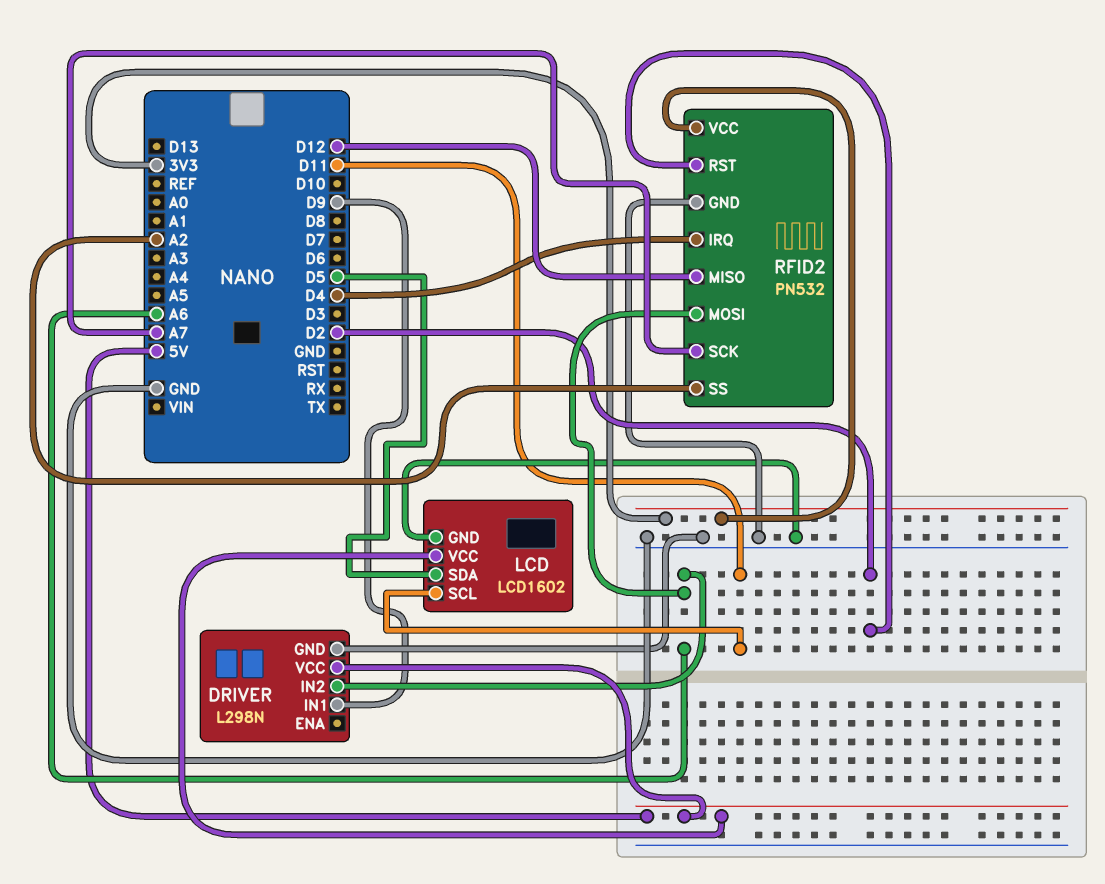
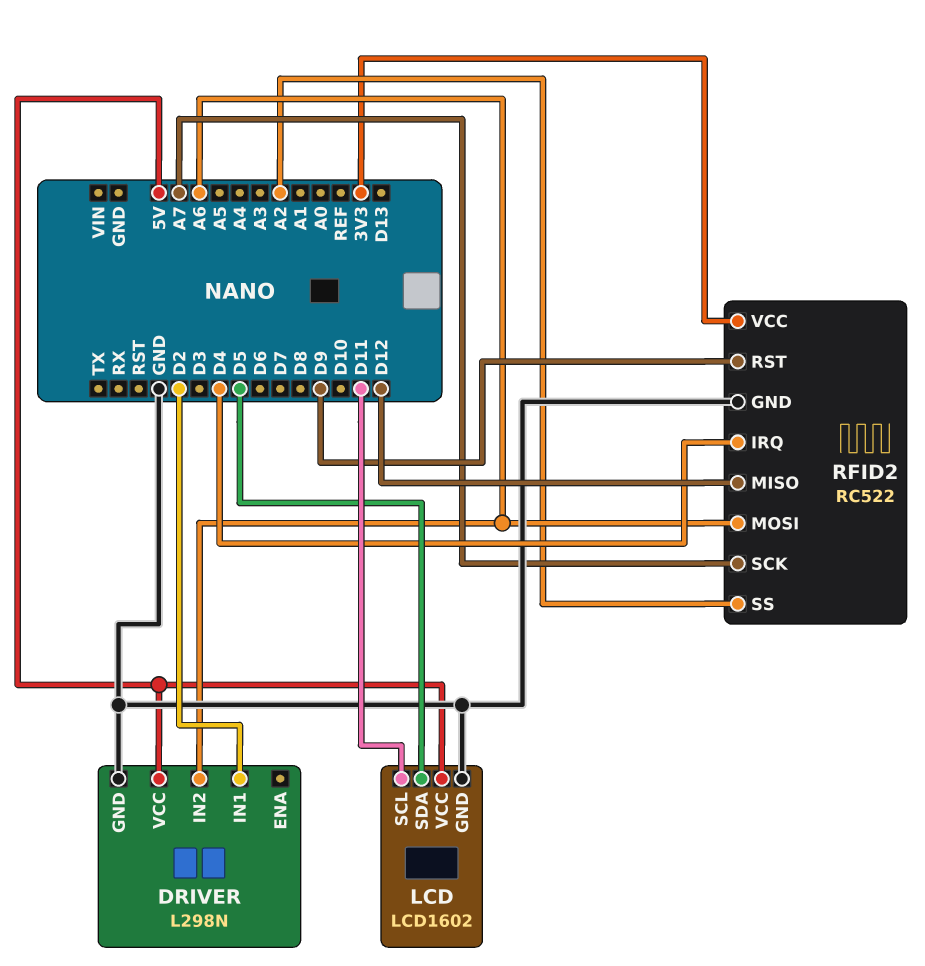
DRIVER pin IN1: D9 -> D2
RFID2: PN532 -> RC522
RFID2 pin RST: D2 -> D9

